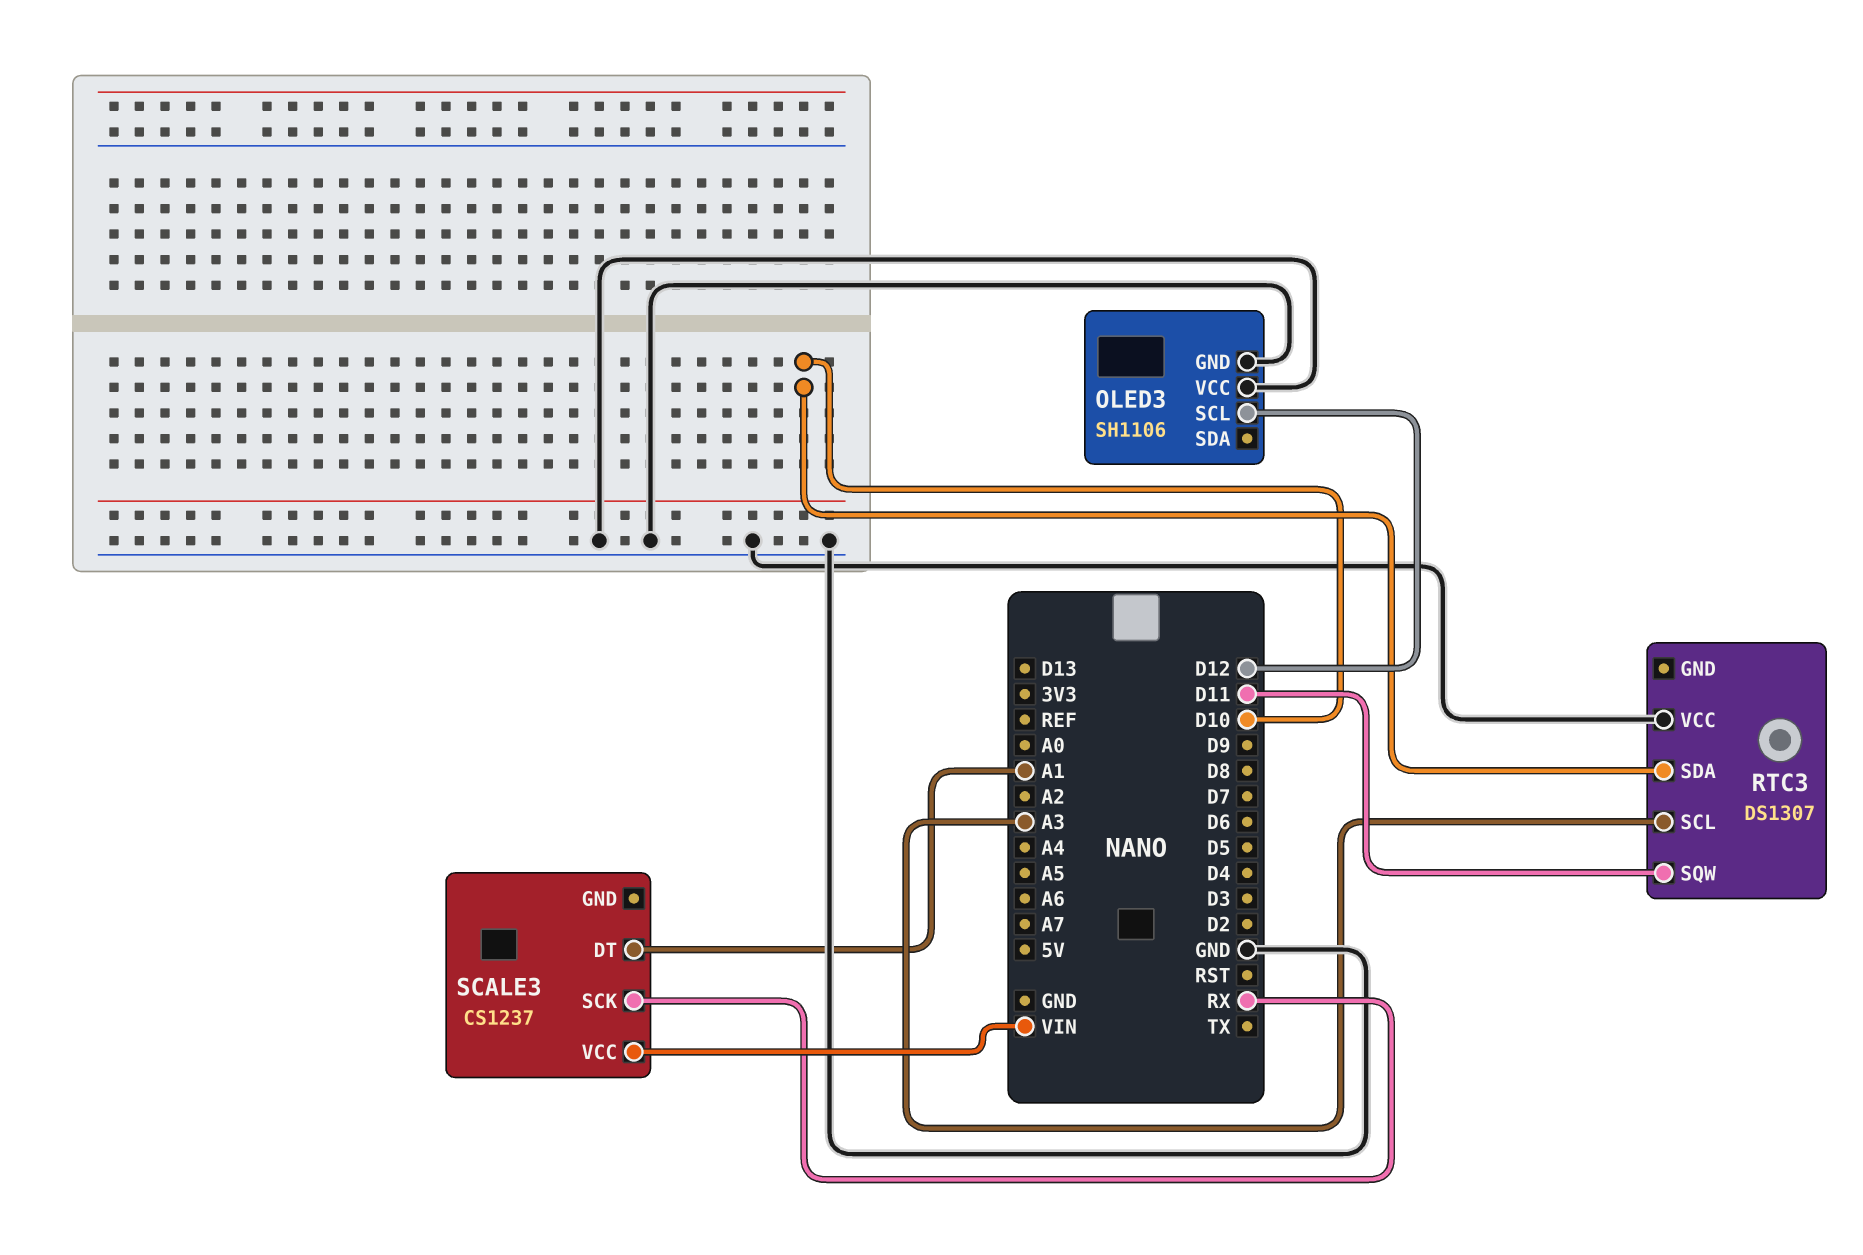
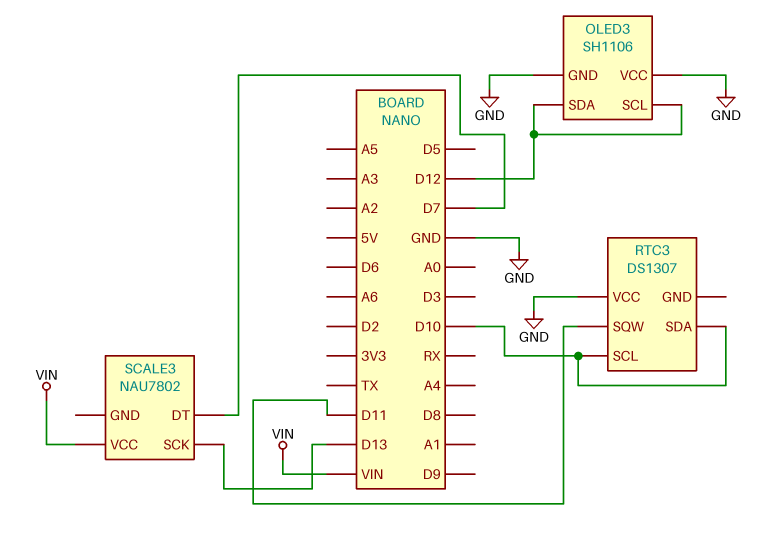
OLED3 pin SDA: none -> D12
RTC3 pin SCL: A3 -> D10
SCALE3: CS1237 -> NAU7802
SCALE3 pin DT: A1 -> D7
SCALE3 pin SCK: RX -> D13

